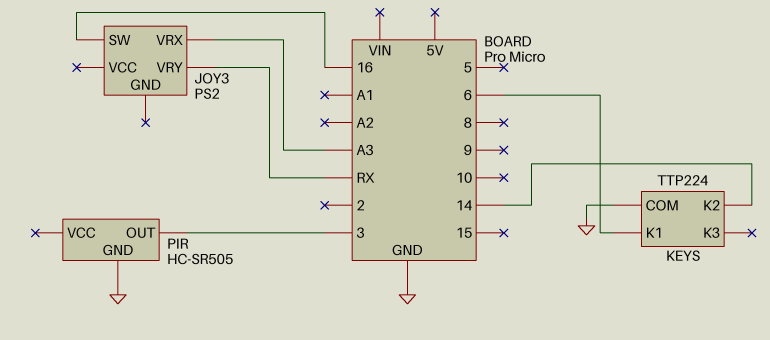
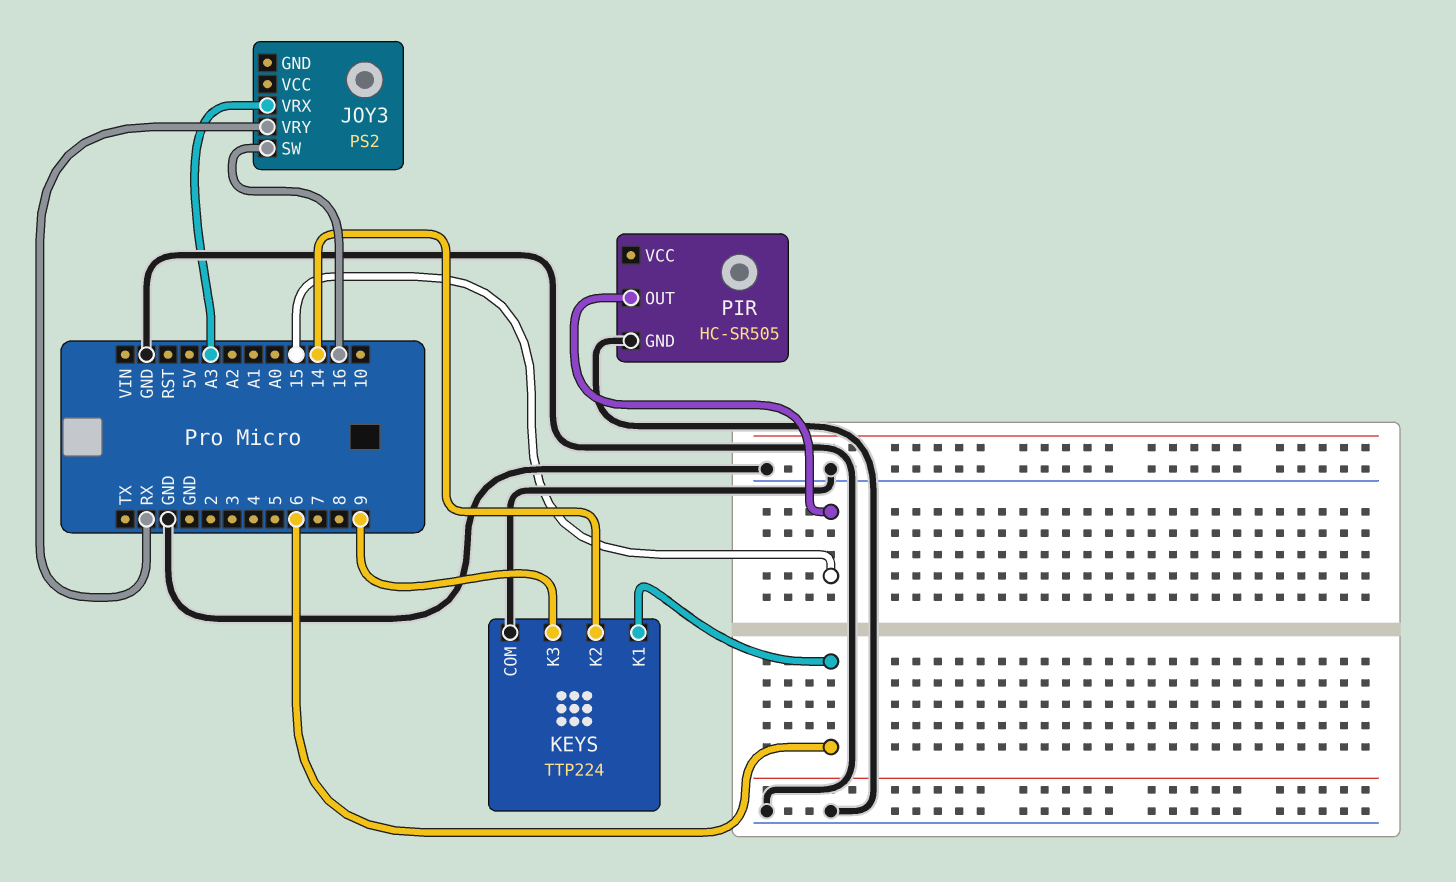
KEYS pin K3: none -> 9
PIR pin OUT: 3 -> 15

